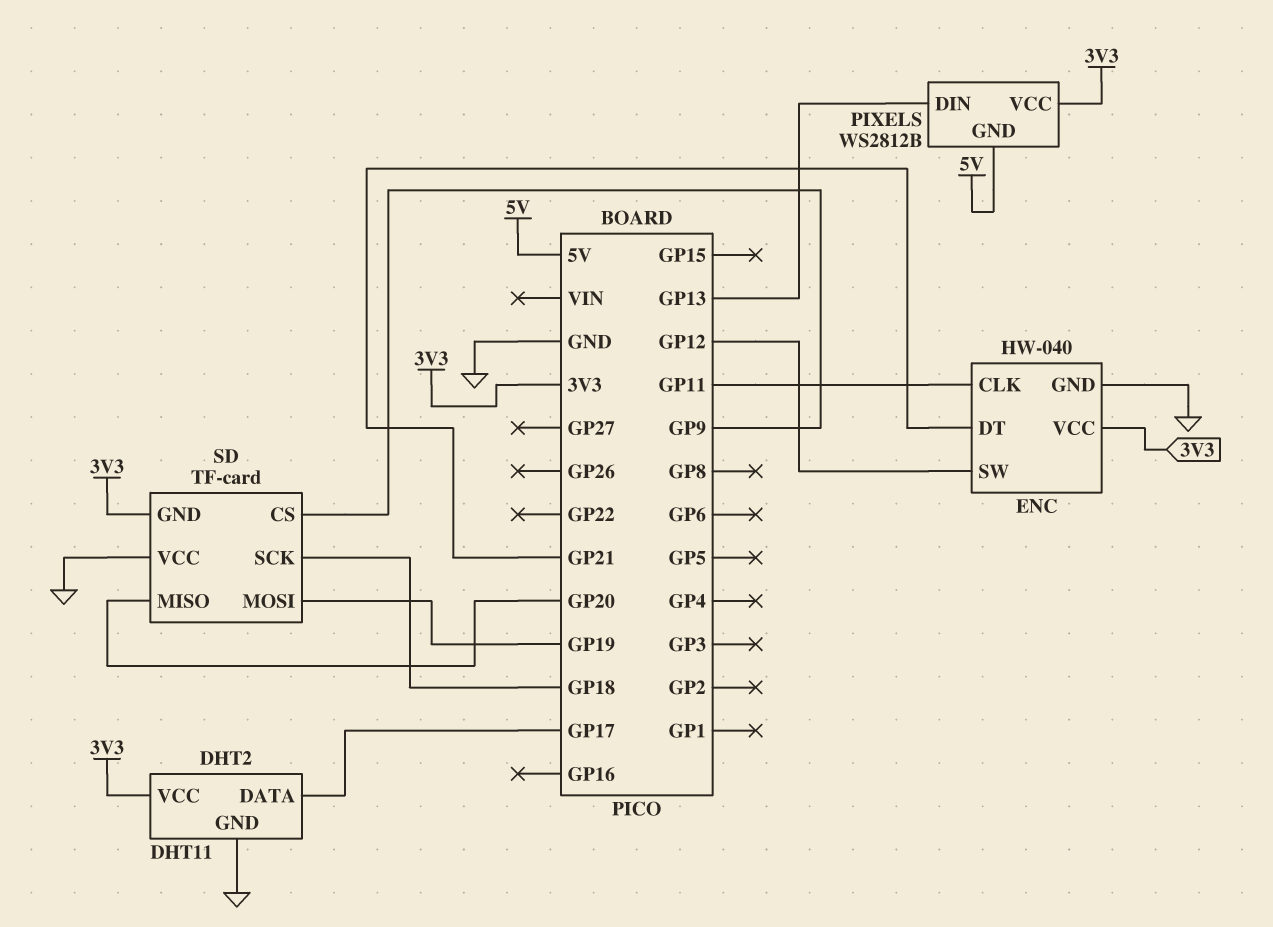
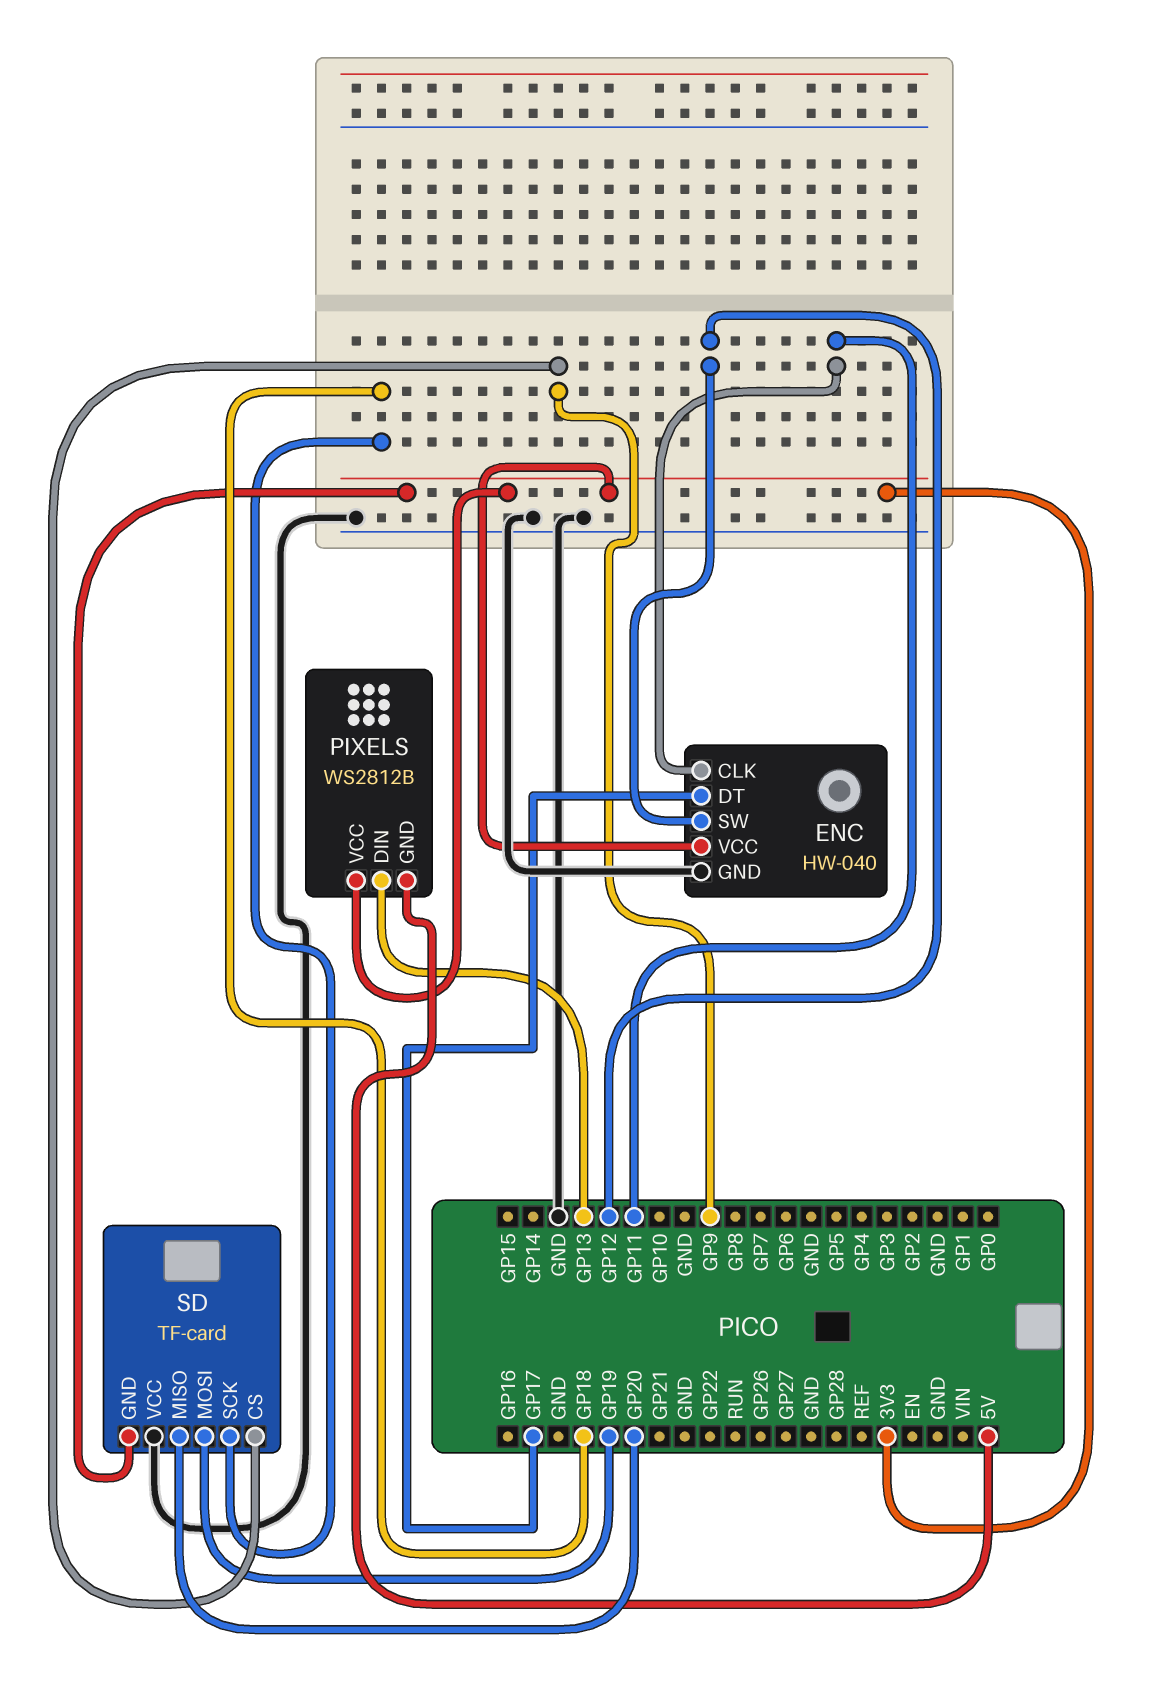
DHT2: DHT11 -> none
DHT2 pin DATA: GP17 -> none
DHT2 pin GND: GND -> none
DHT2 pin VCC: 3V3 -> none
ENC pin DT: GP21 -> GP17

